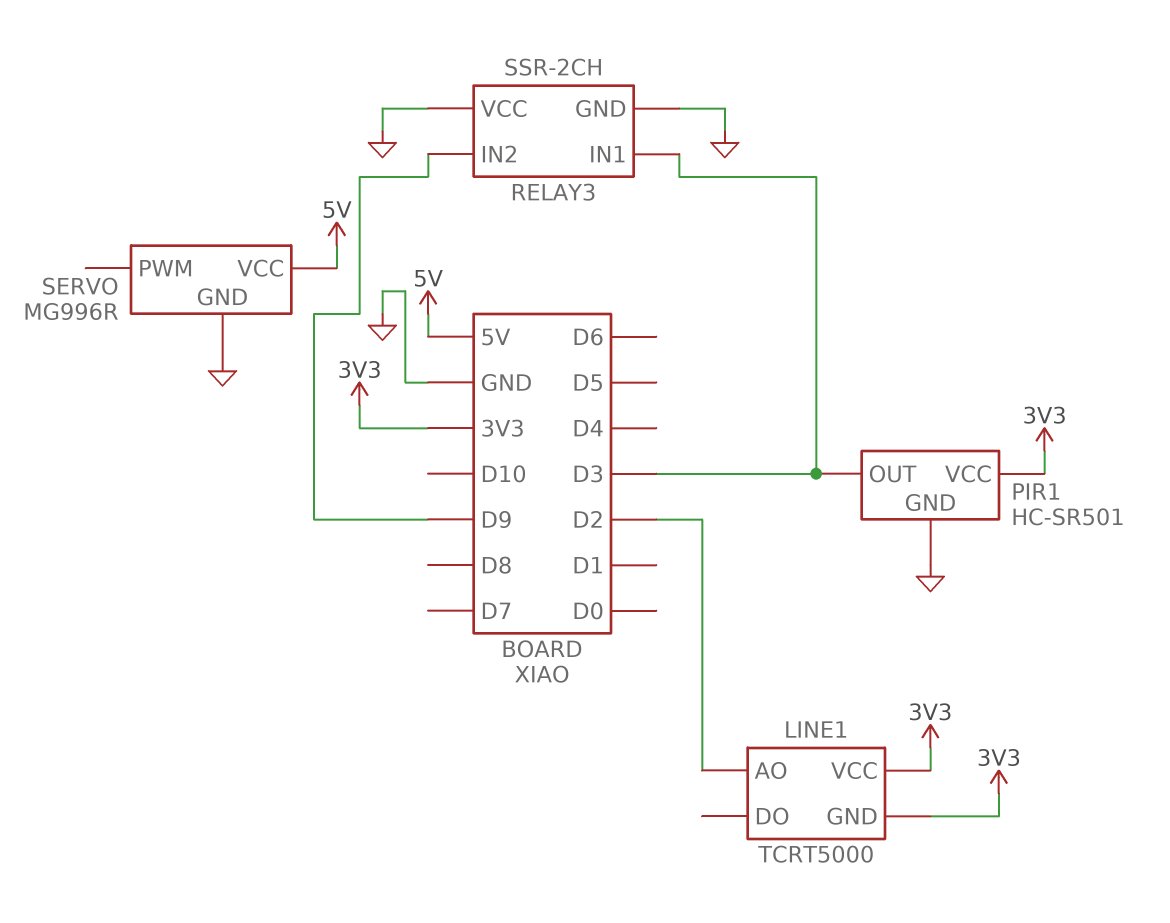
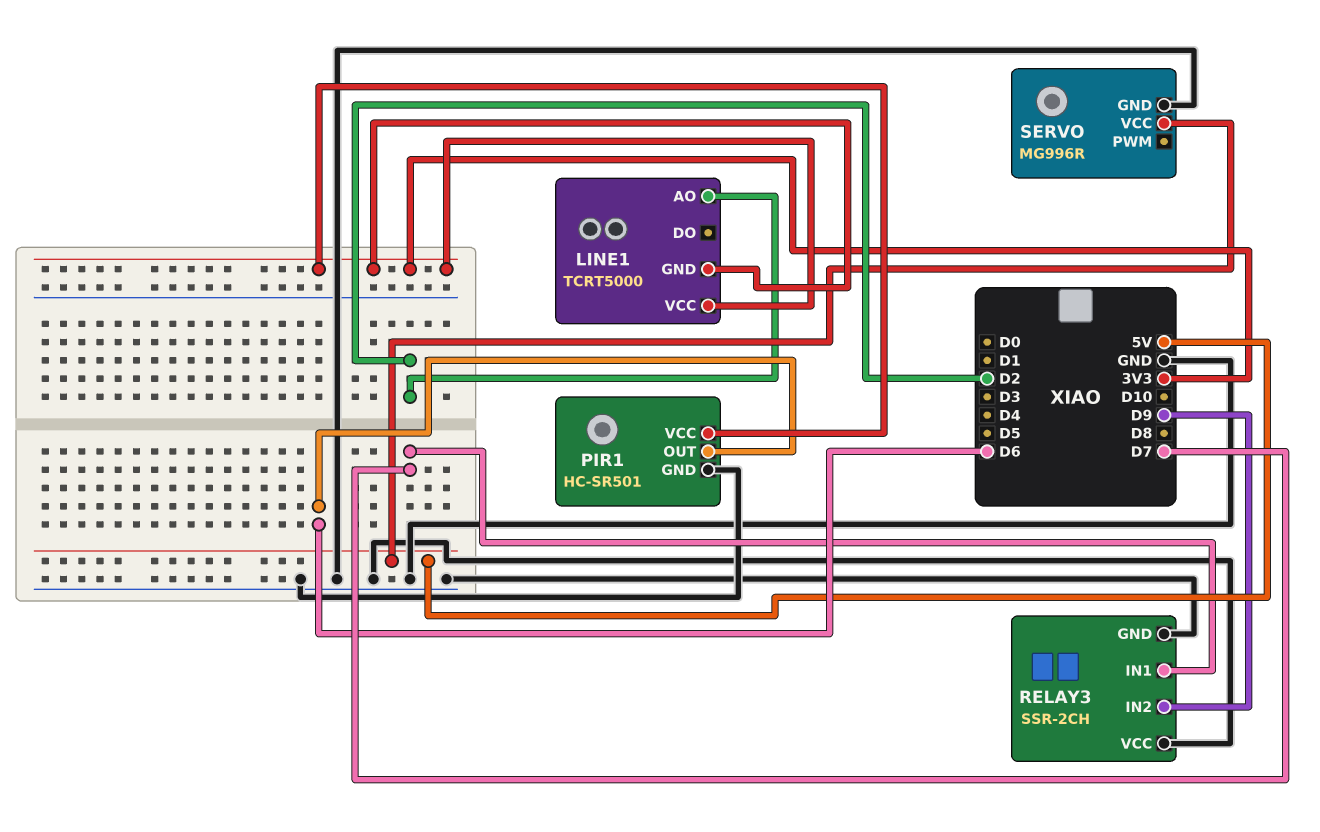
PIR1 pin OUT: D3 -> D6
RELAY3 pin IN1: D3 -> D7

